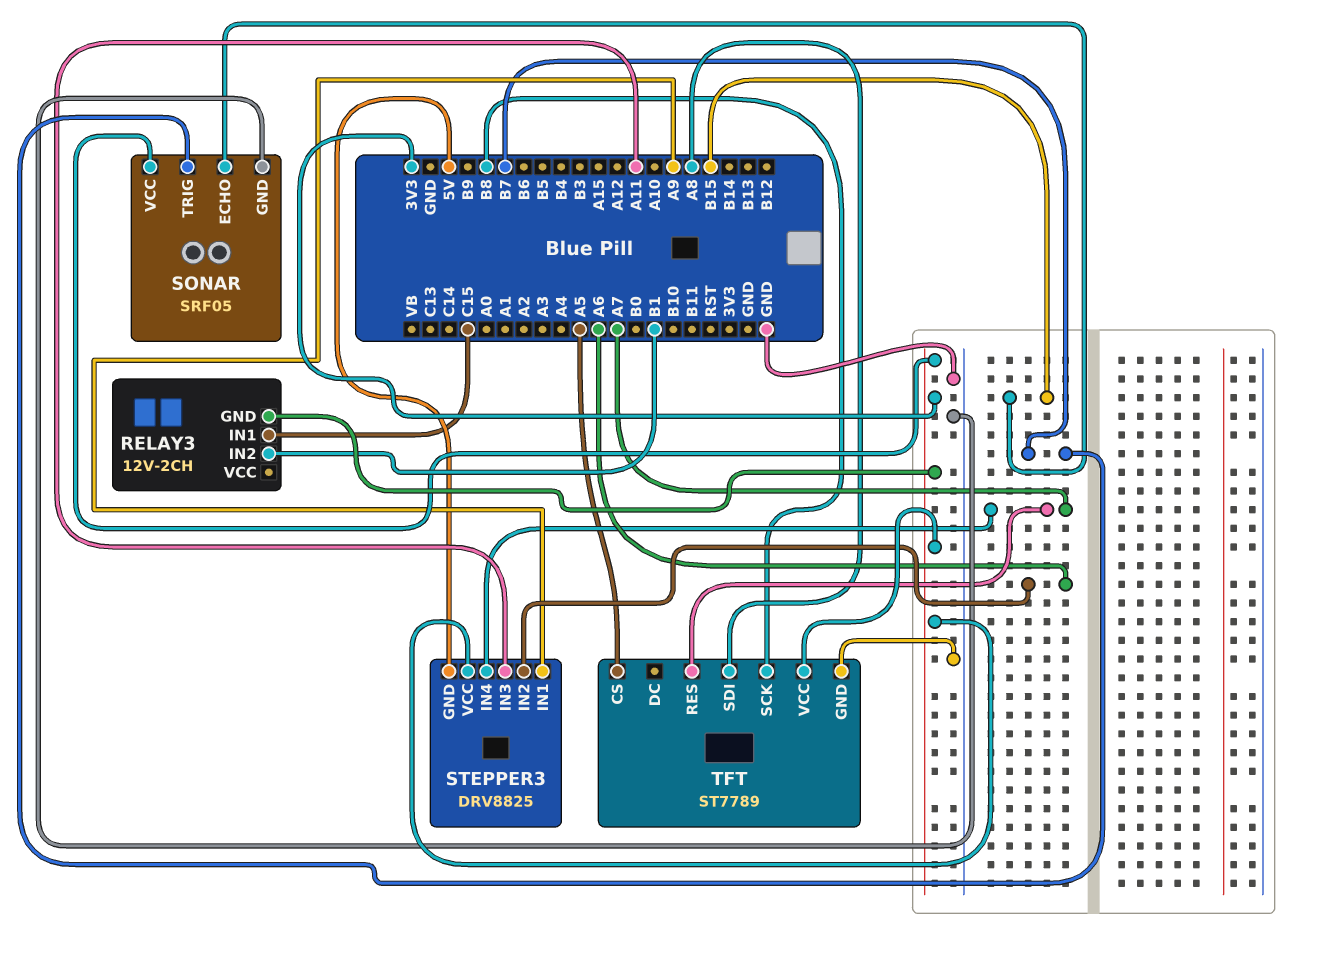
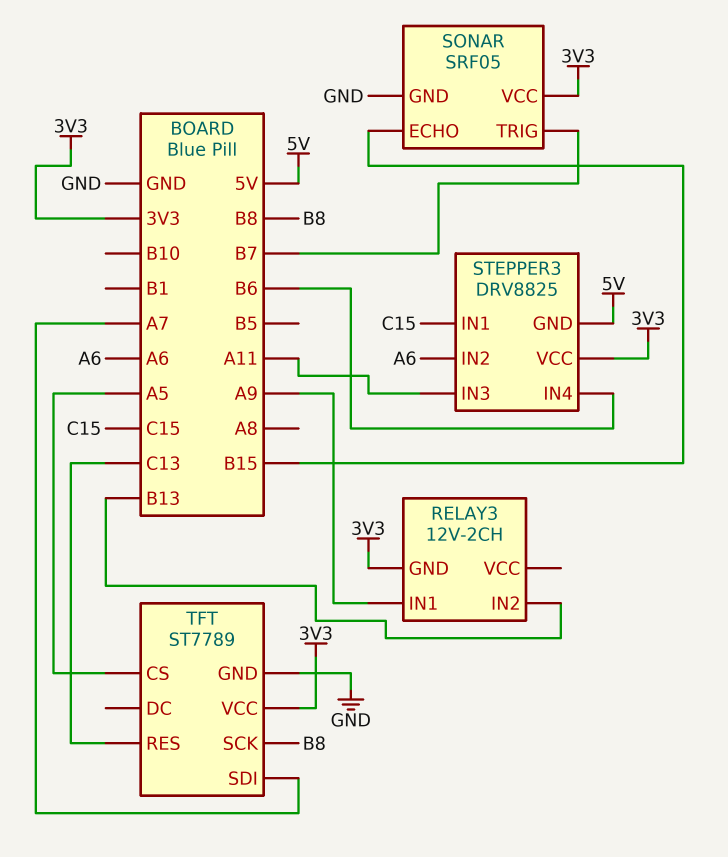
RELAY3 pin IN1: C15 -> A9
RELAY3 pin IN2: B1 -> B13
STEPPER3 pin IN1: A9 -> C15
STEPPER3 pin IN4: A7 -> B6
TFT pin RES: A7 -> C13
TFT pin SDI: A8 -> A7

